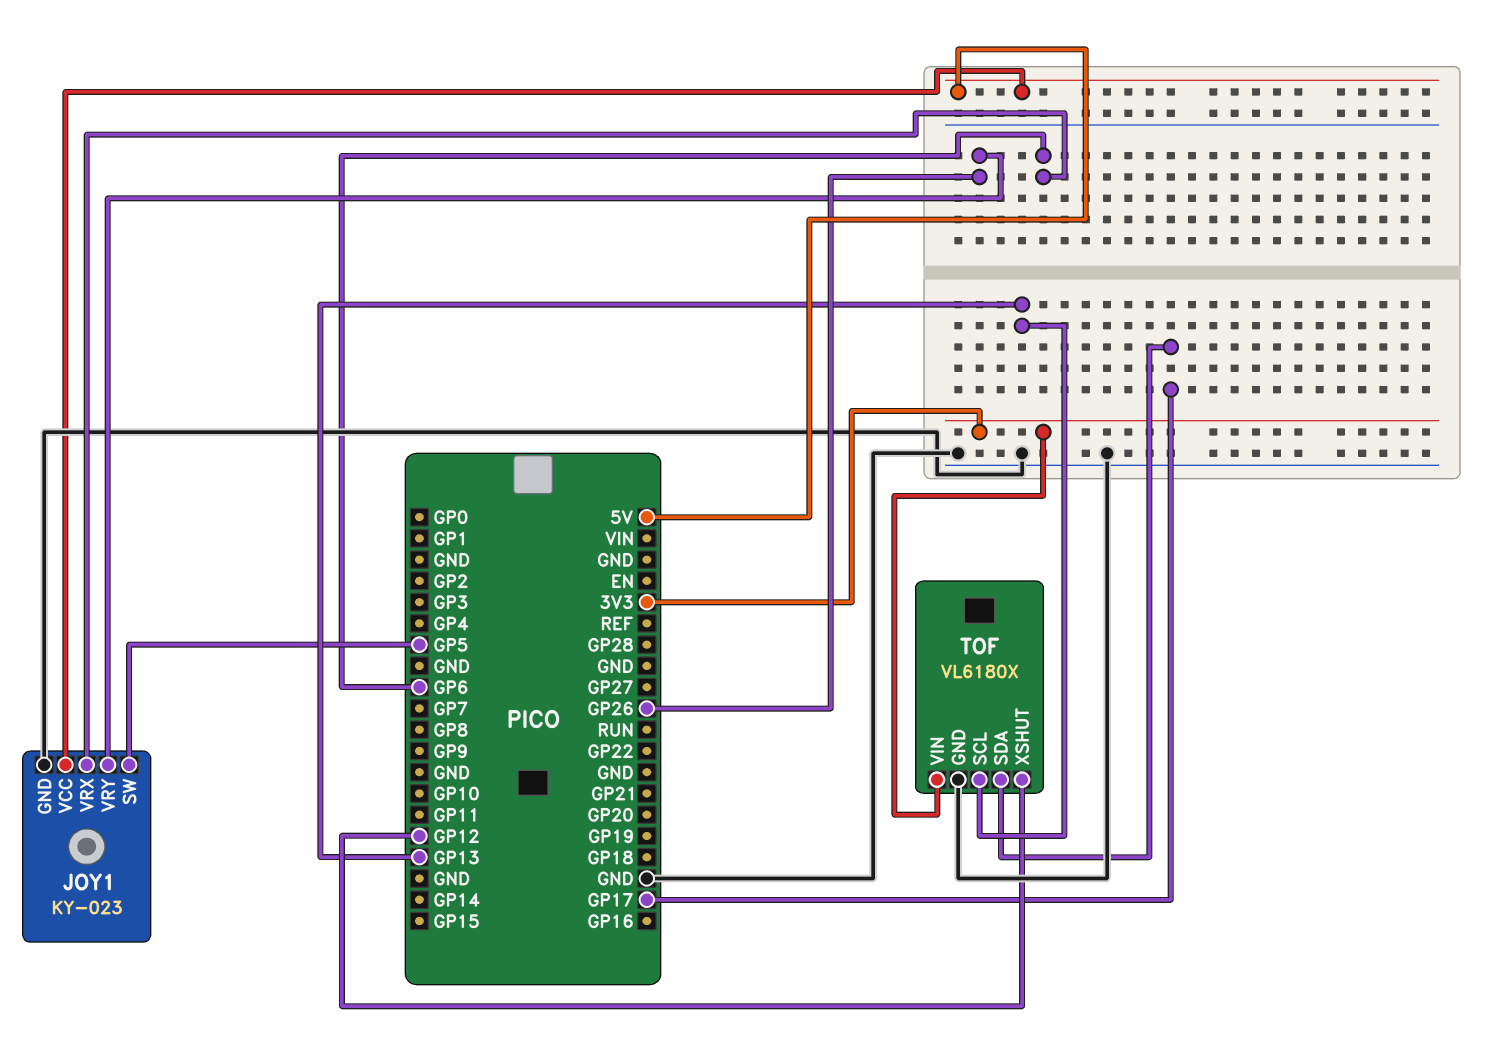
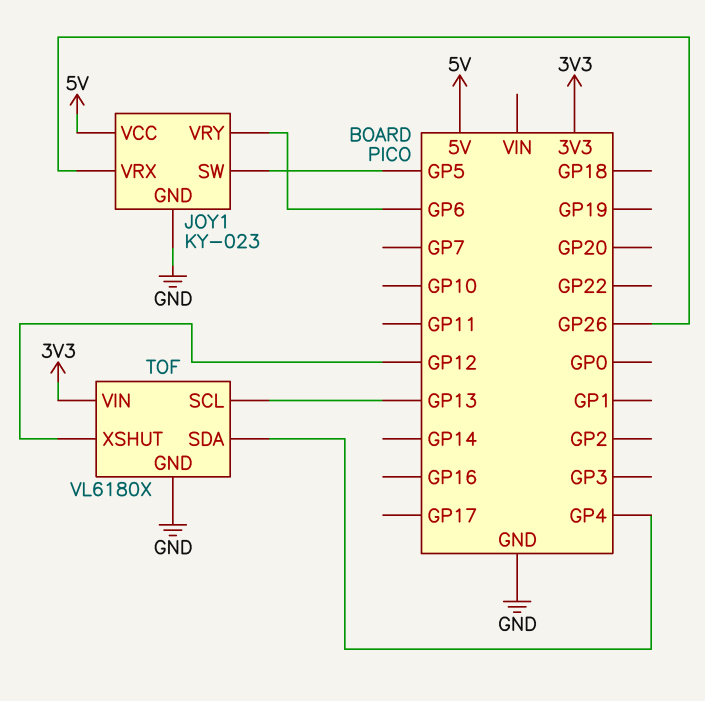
JOY1 pin VRX: GP6 -> GP26
JOY1 pin VRY: GP26 -> GP6
TOF pin SDA: GP17 -> GP4

